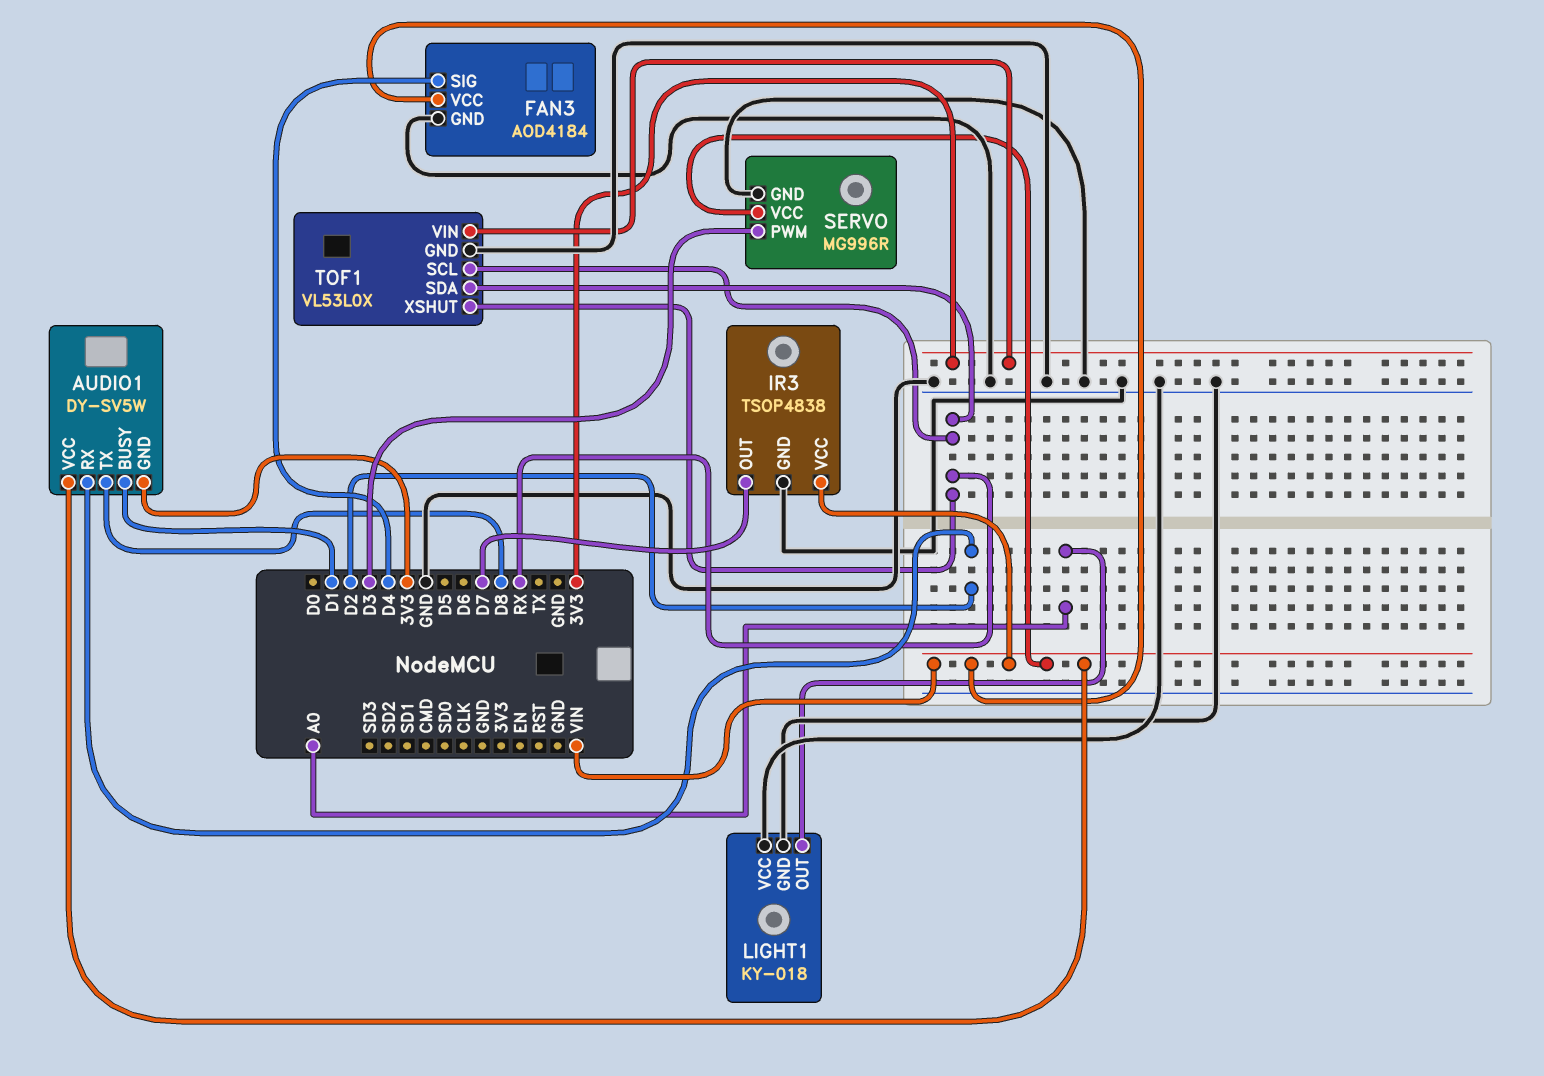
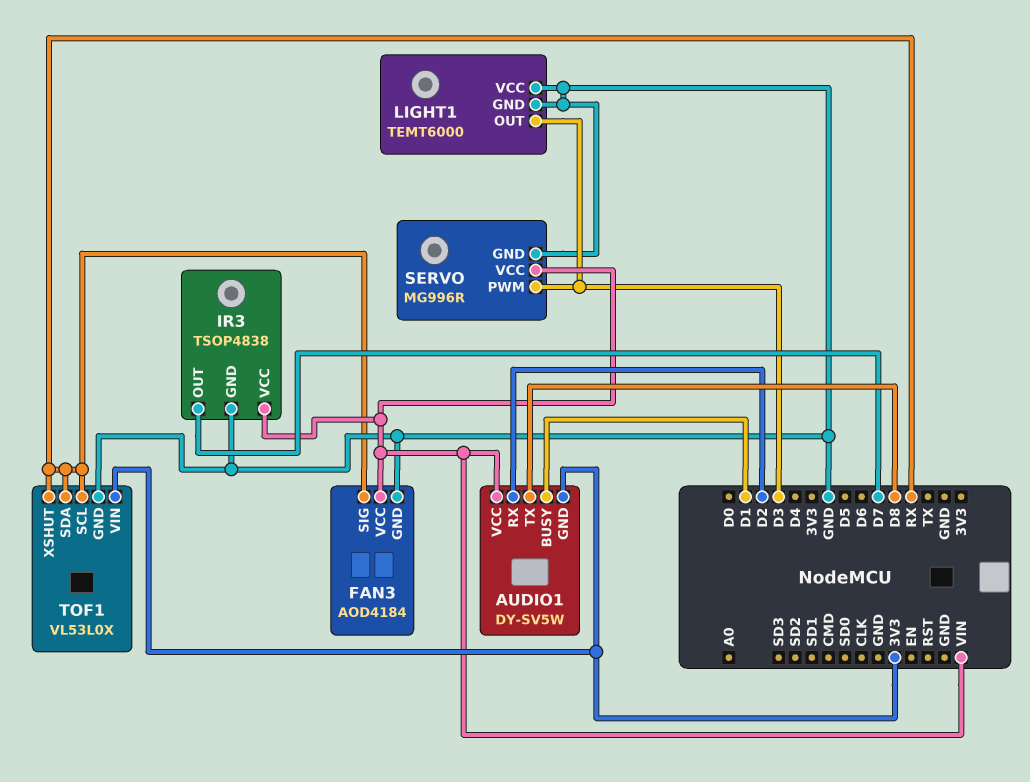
FAN3 pin SIG: D4 -> RX
LIGHT1: KY-018 -> TEMT6000
LIGHT1 pin OUT: A0 -> D3

